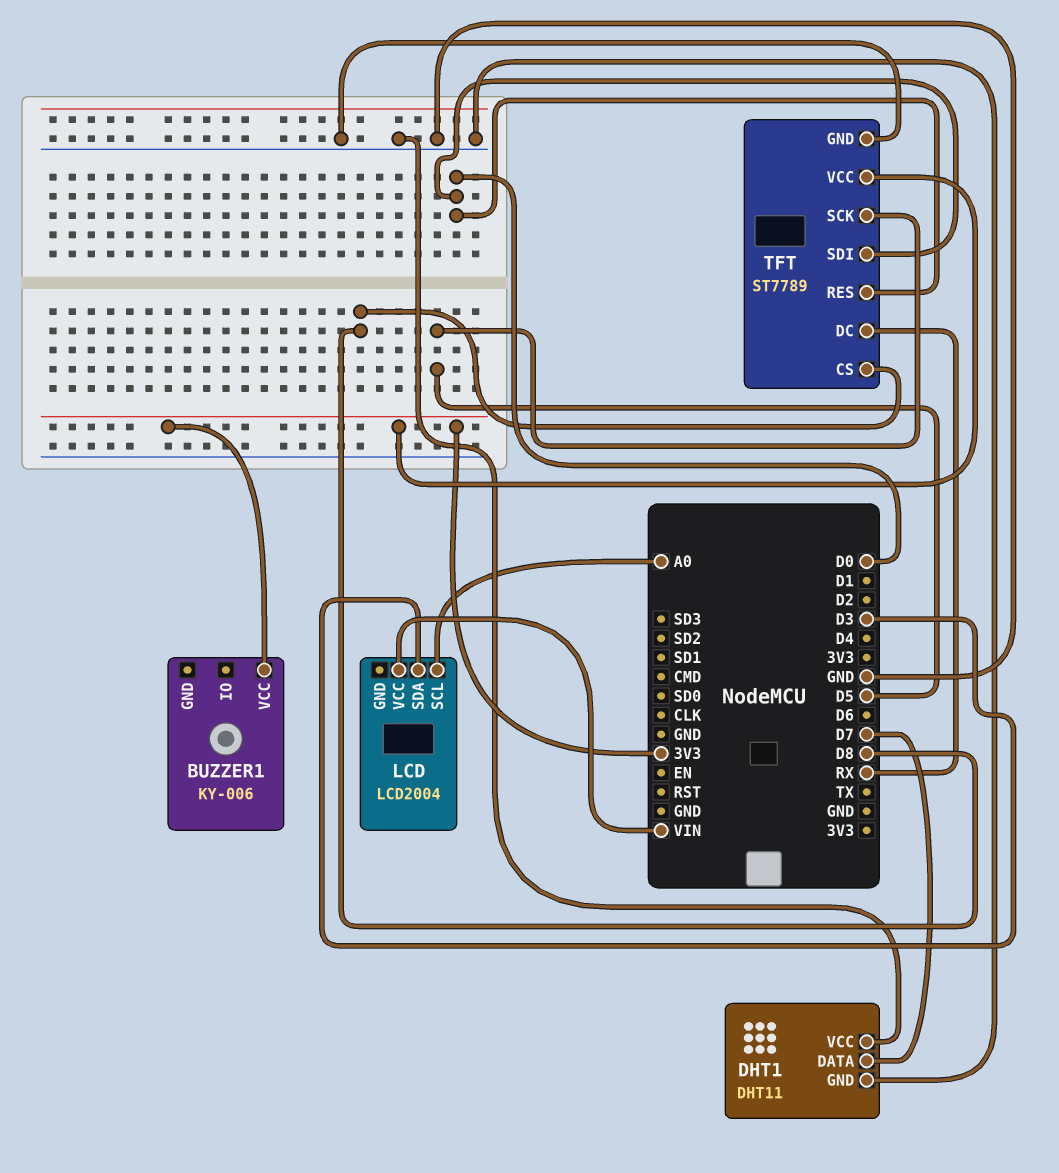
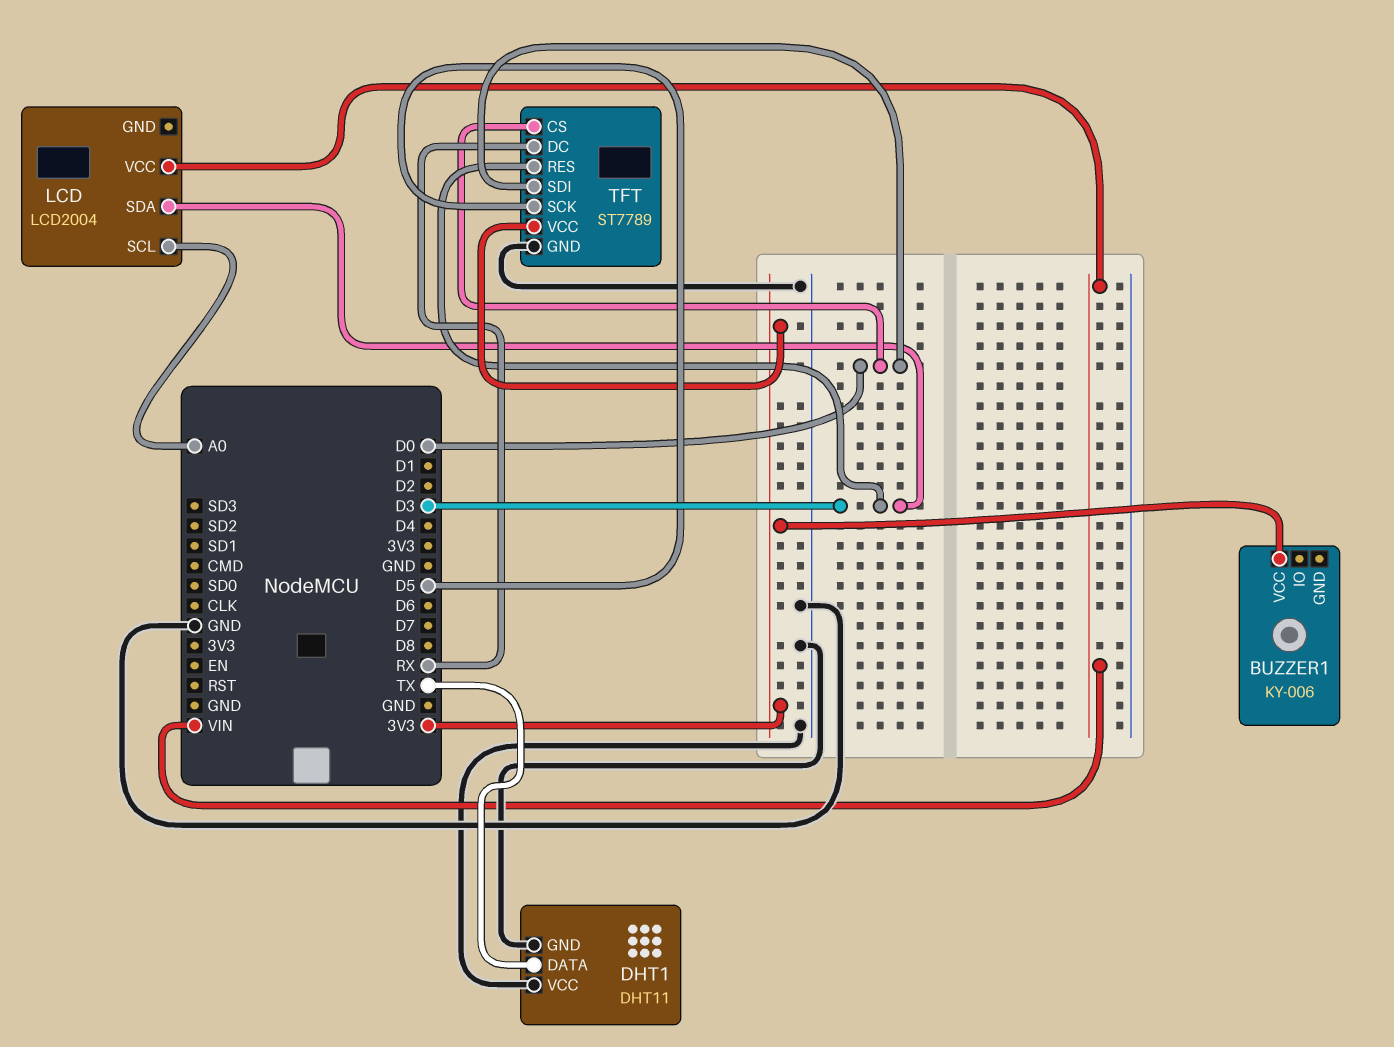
DHT1 pin DATA: D7 -> TX
TFT pin CS: D8 -> D0
TFT pin RES: D0 -> D3

